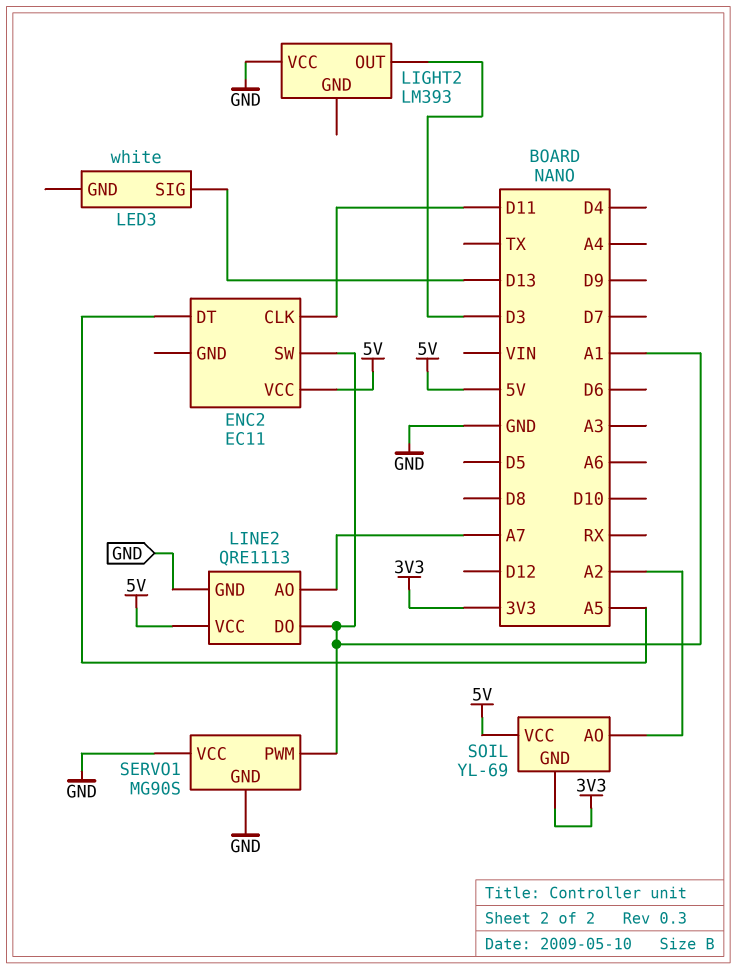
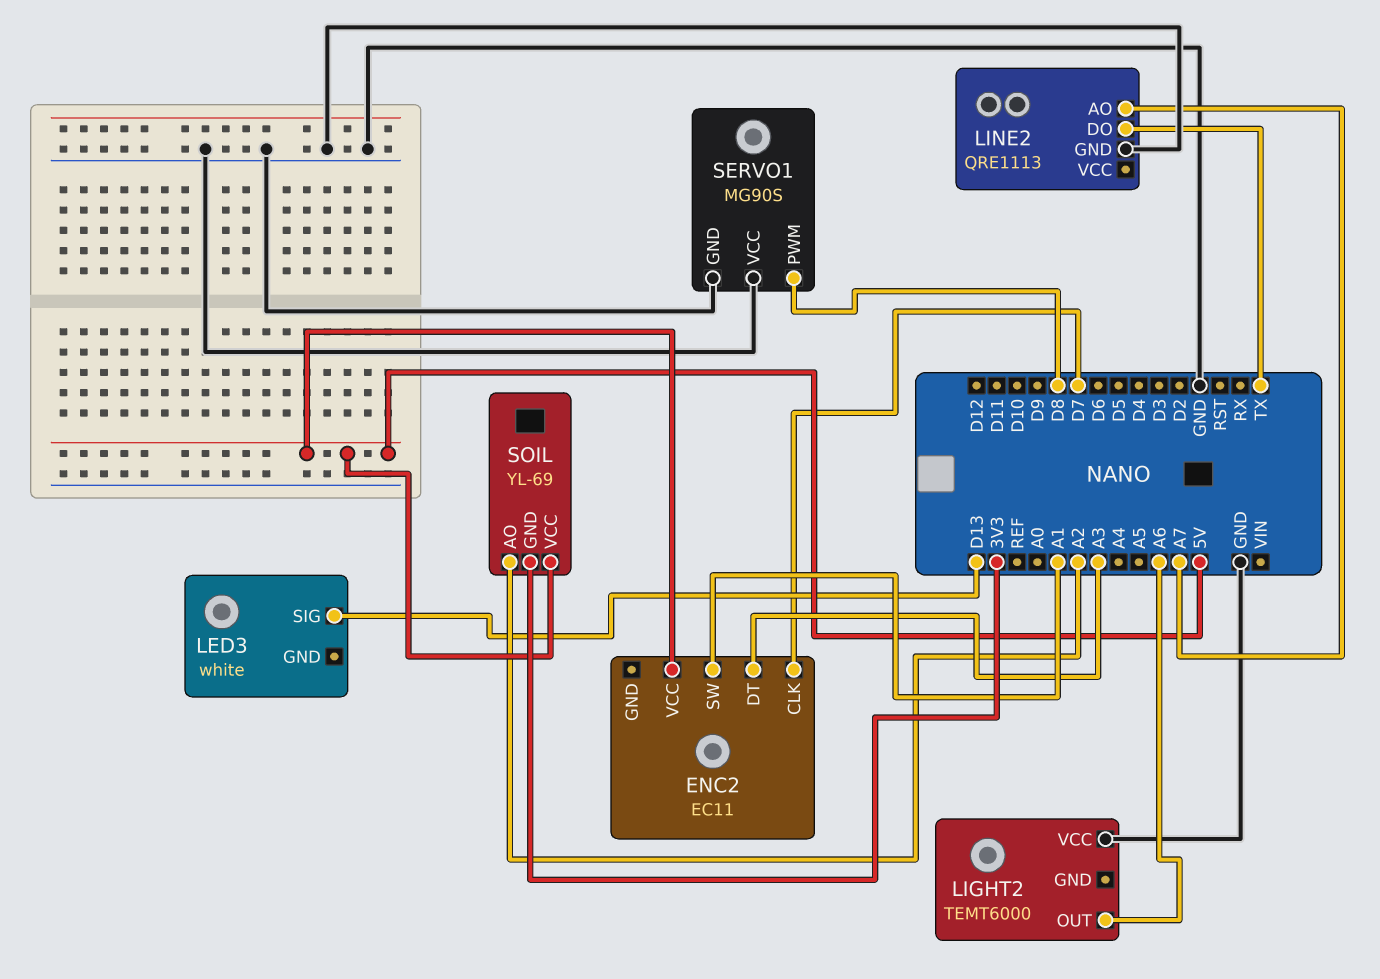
ENC2 pin CLK: D11 -> D7
ENC2 pin DT: A5 -> A3
LIGHT2: LM393 -> TEMT6000
LIGHT2 pin OUT: D3 -> A6
LINE2 pin DO: A1 -> TX
LINE2 pin VCC: 5V -> none
SERVO1 pin PWM: A1 -> D8

